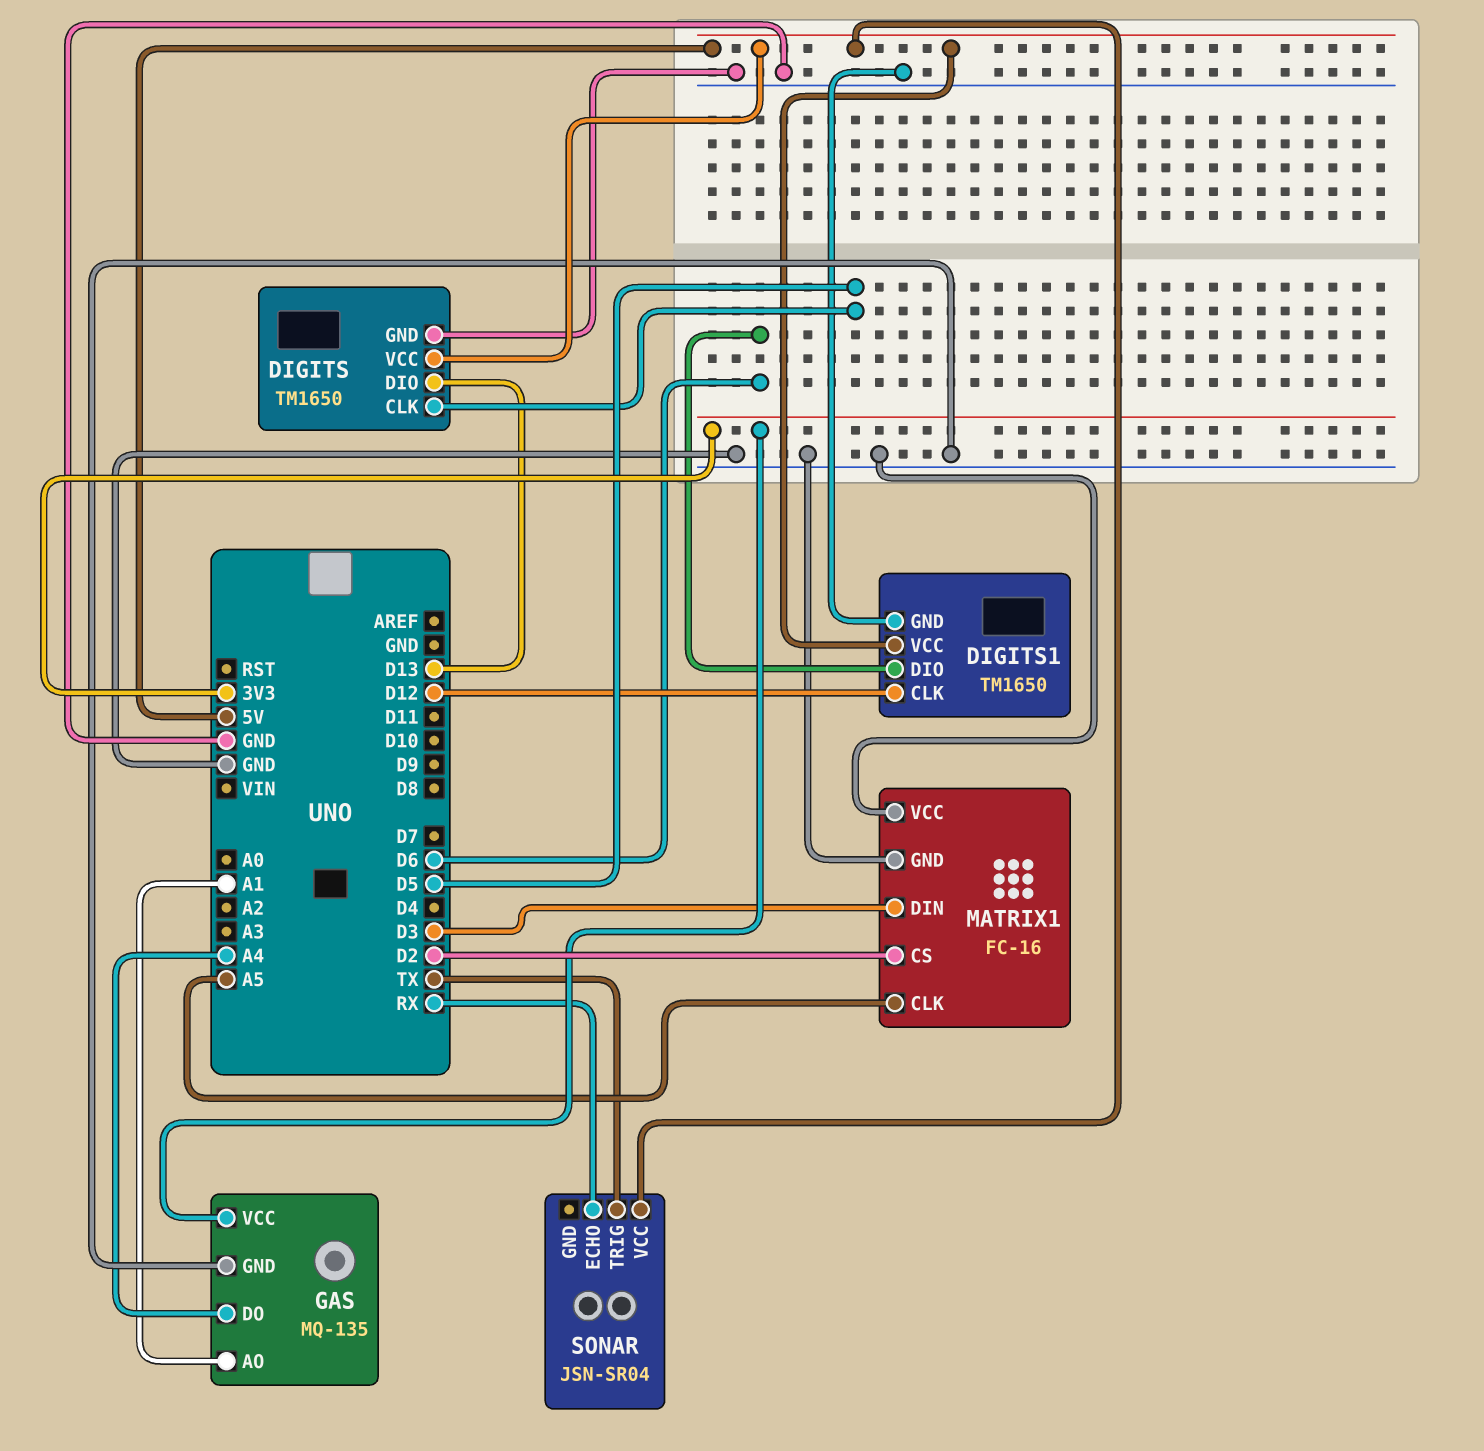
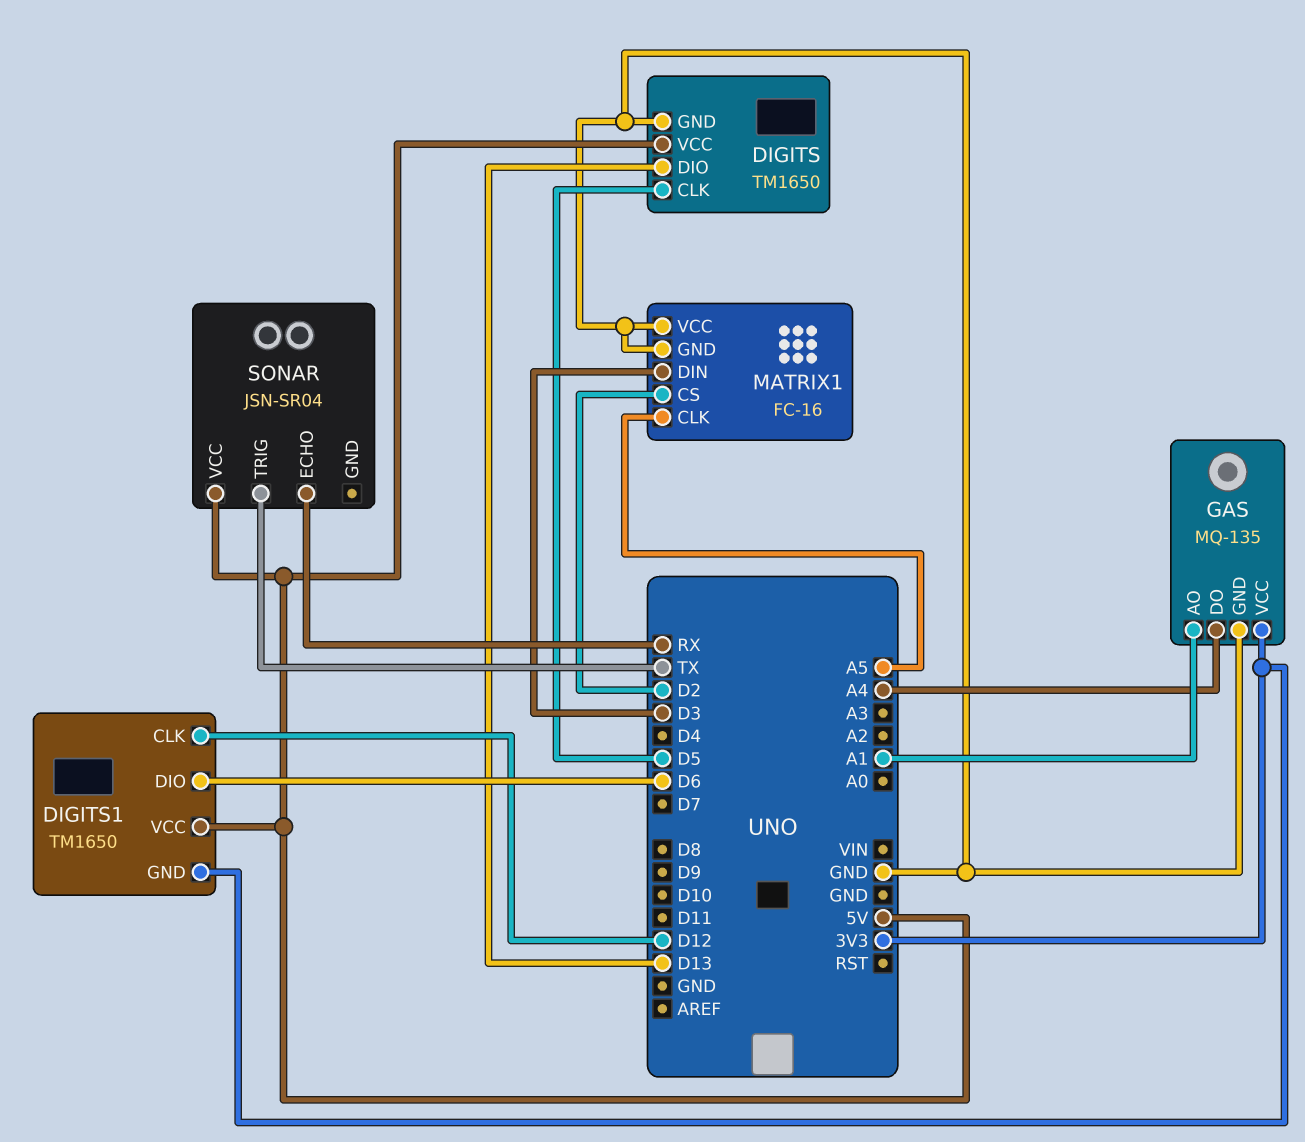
DIGITS1 pin GND: GND -> 3V3

